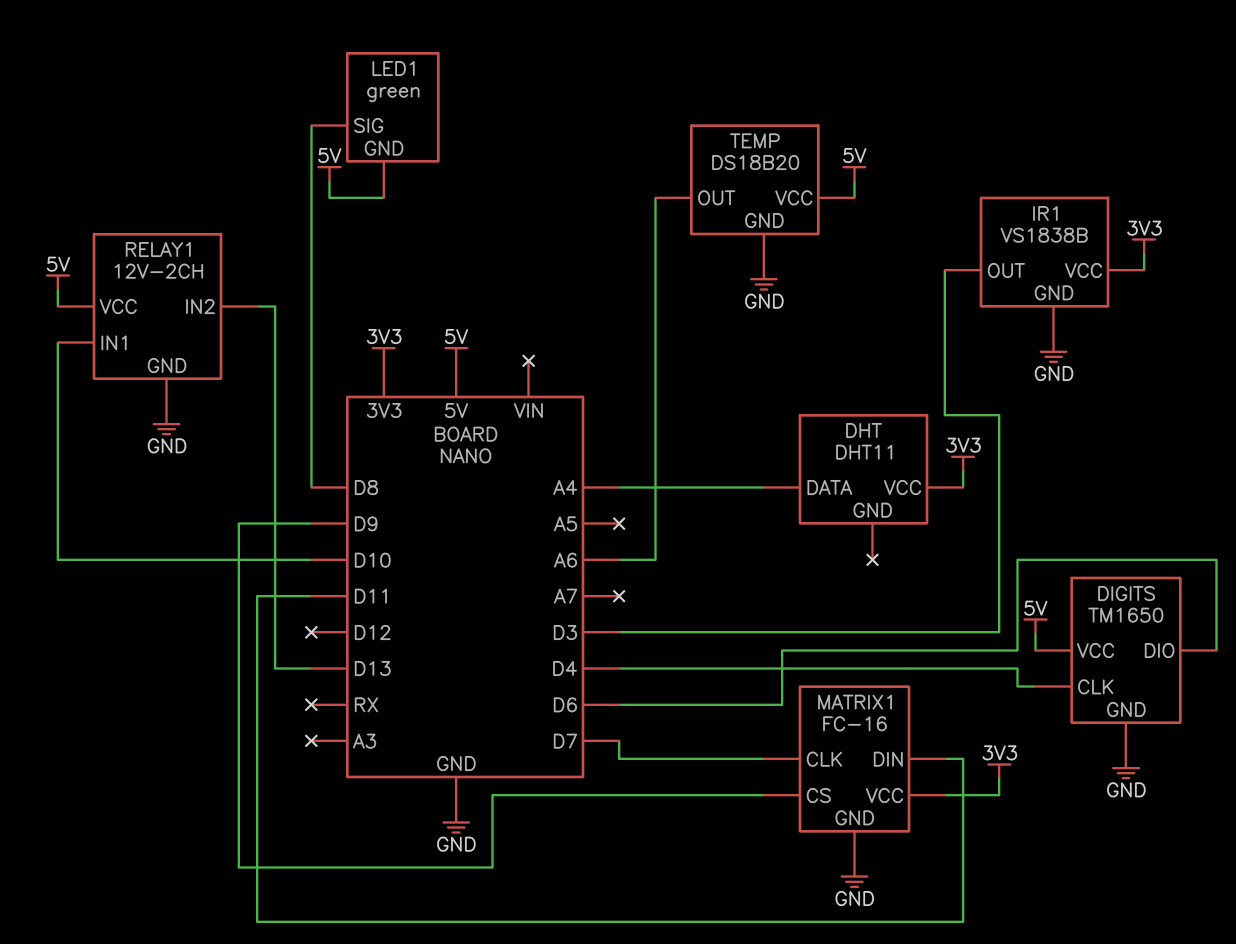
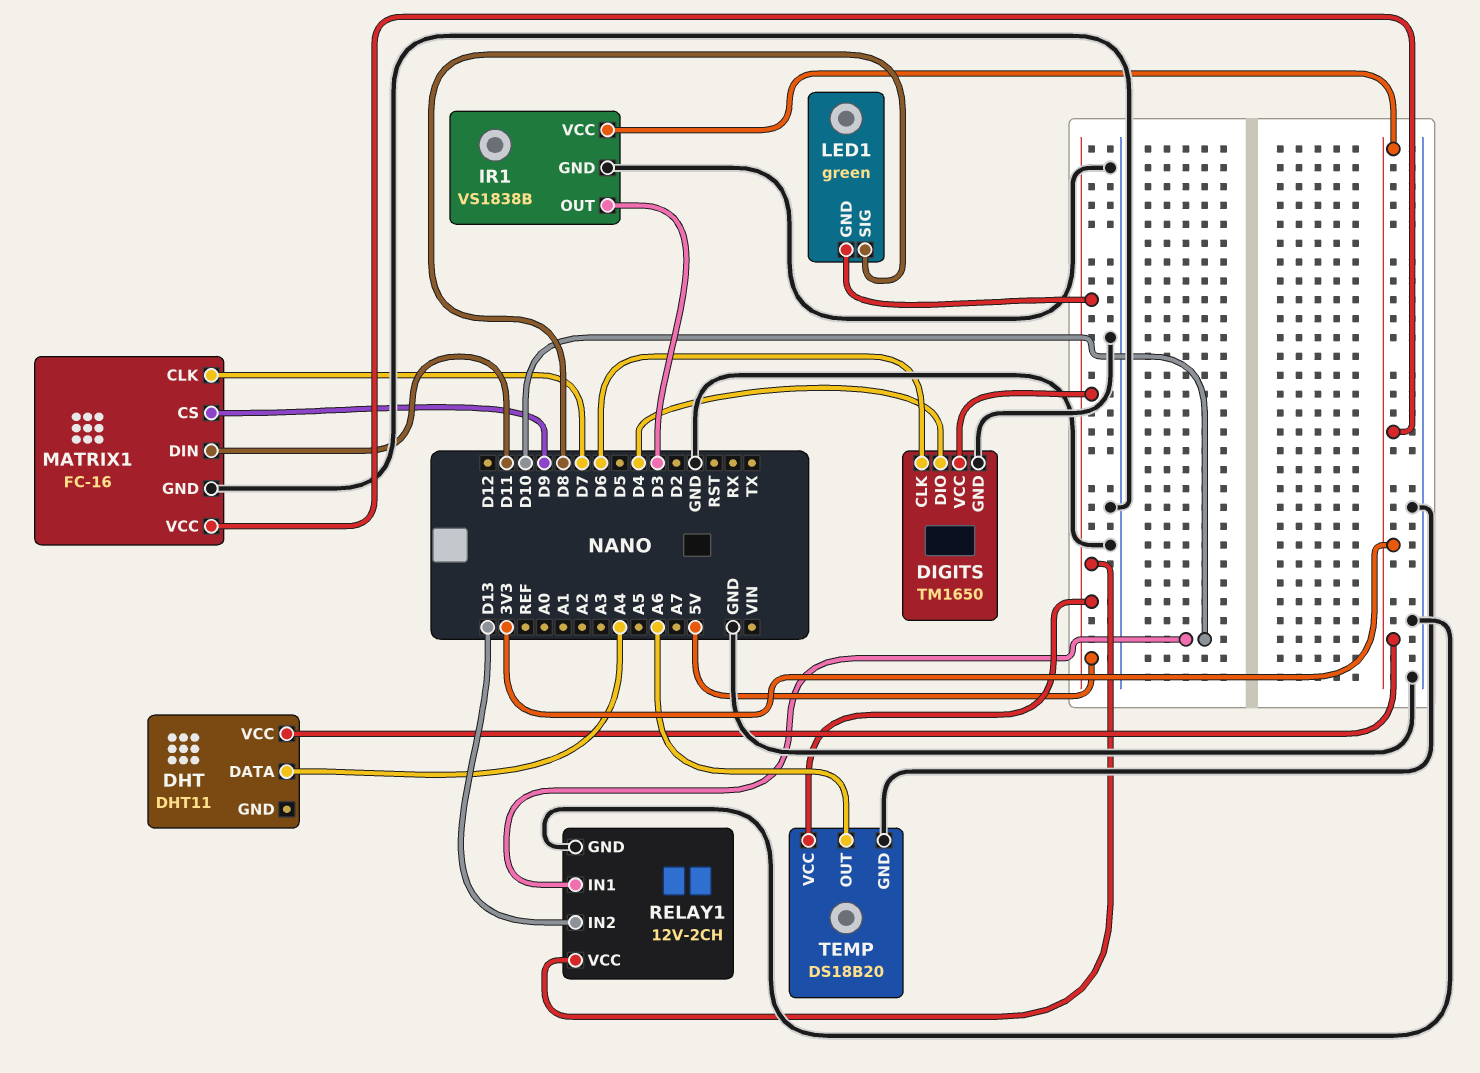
DIGITS pin CLK: D4 -> D6
DIGITS pin DIO: D6 -> D4

